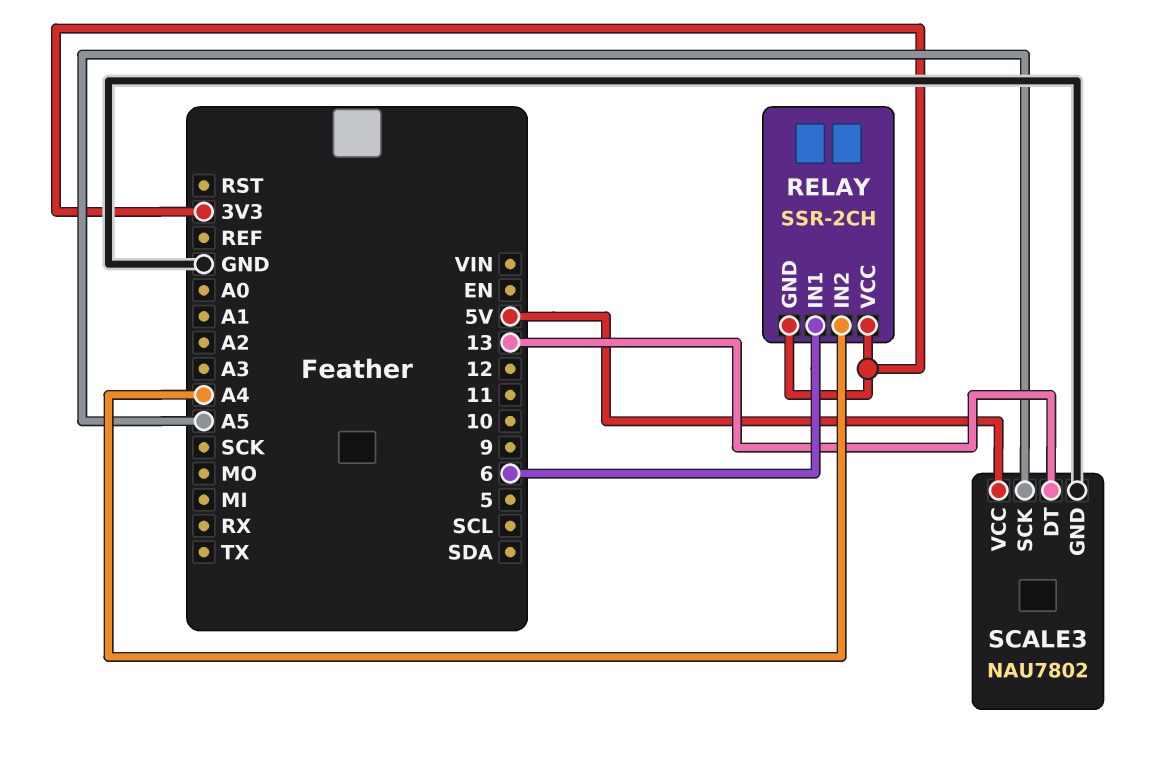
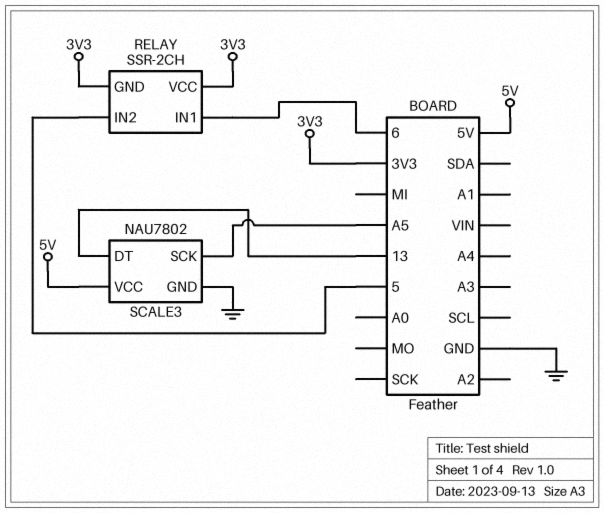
RELAY pin IN2: A4 -> 5

